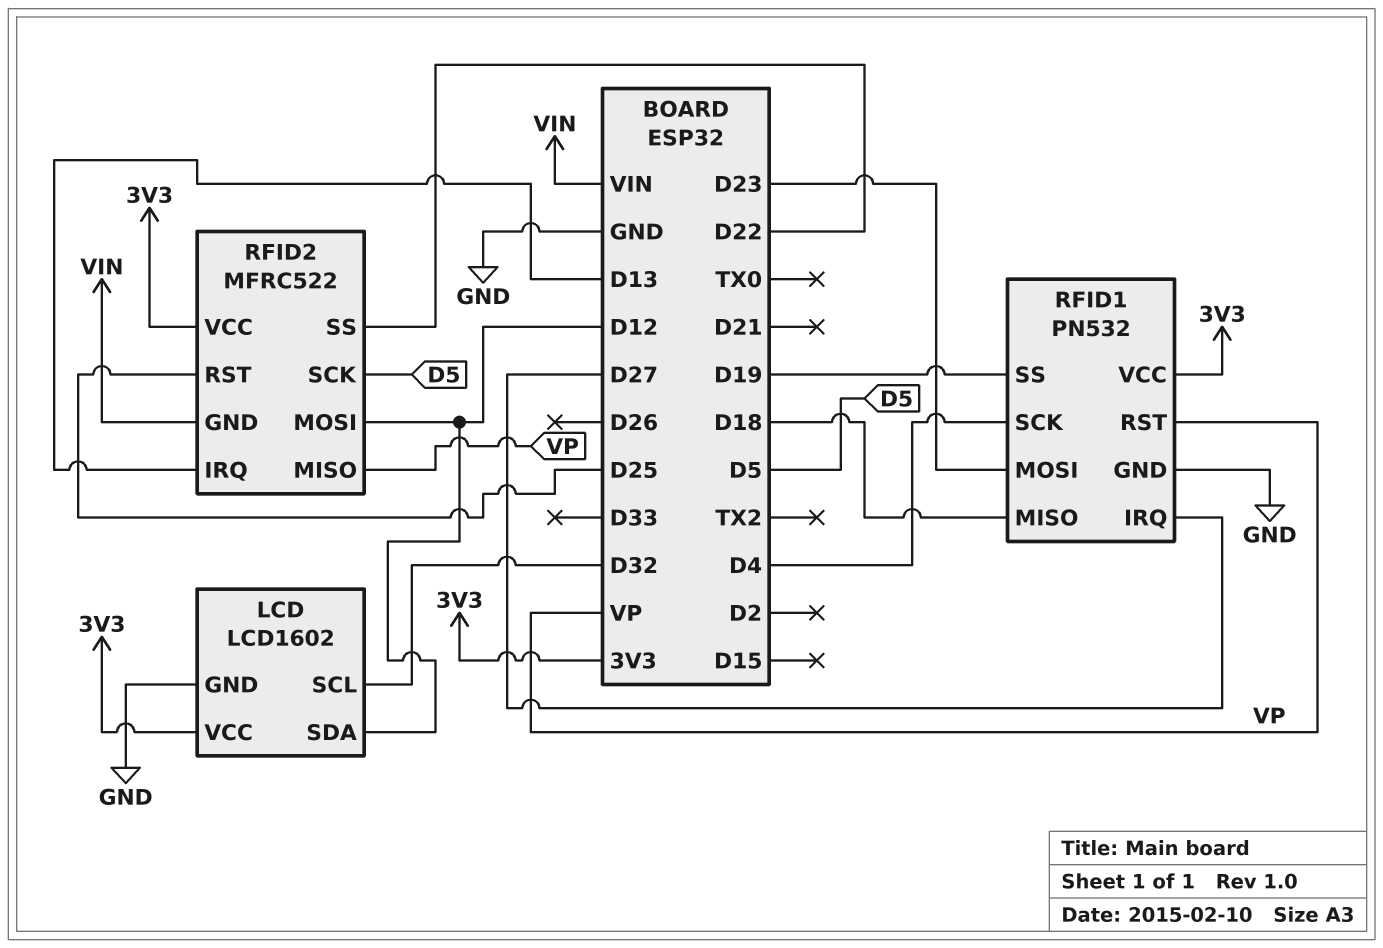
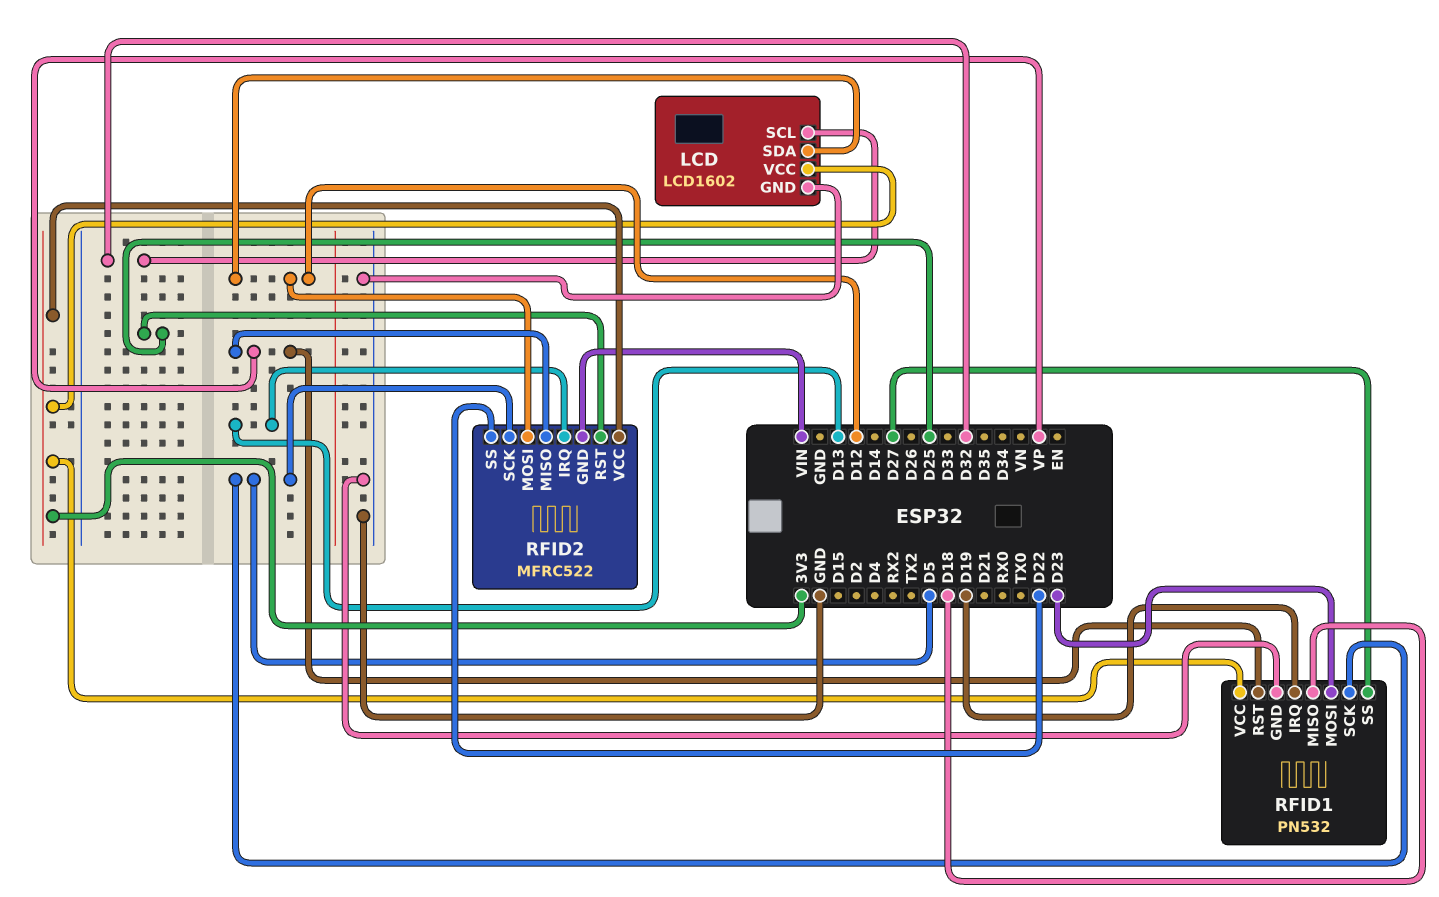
RFID1 pin IRQ: D27 -> D19
RFID1 pin SCK: D4 -> D5
RFID1 pin SS: D19 -> D27

